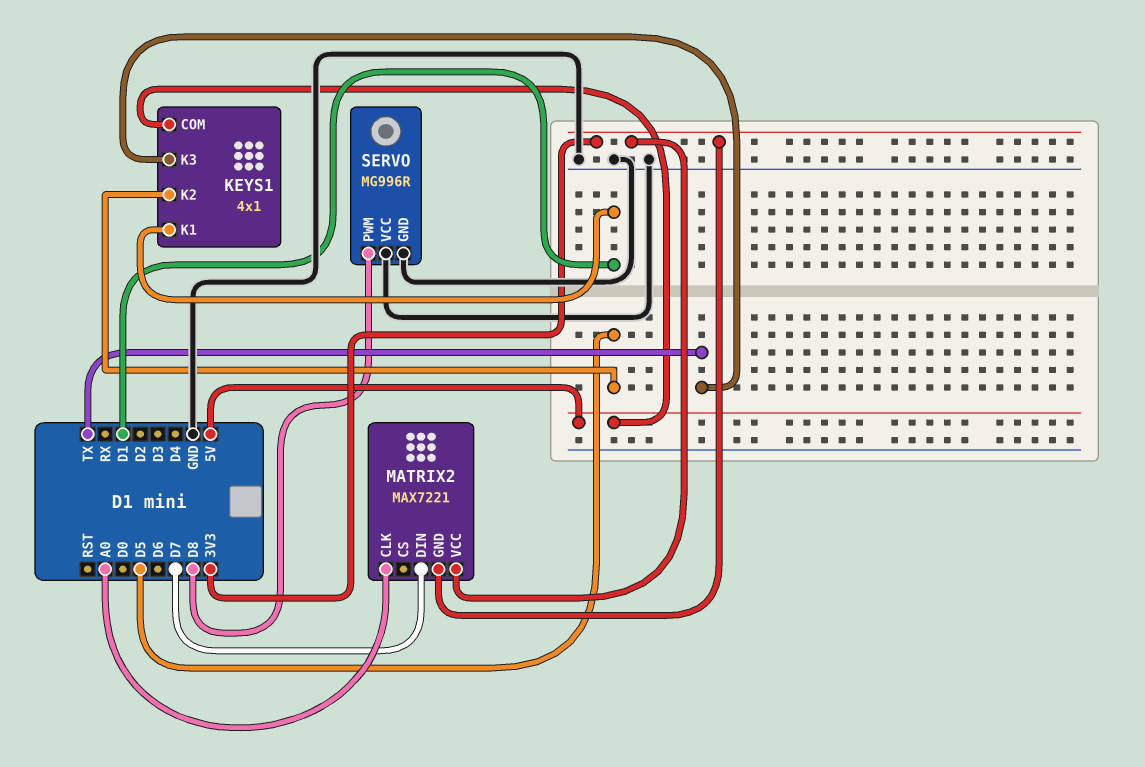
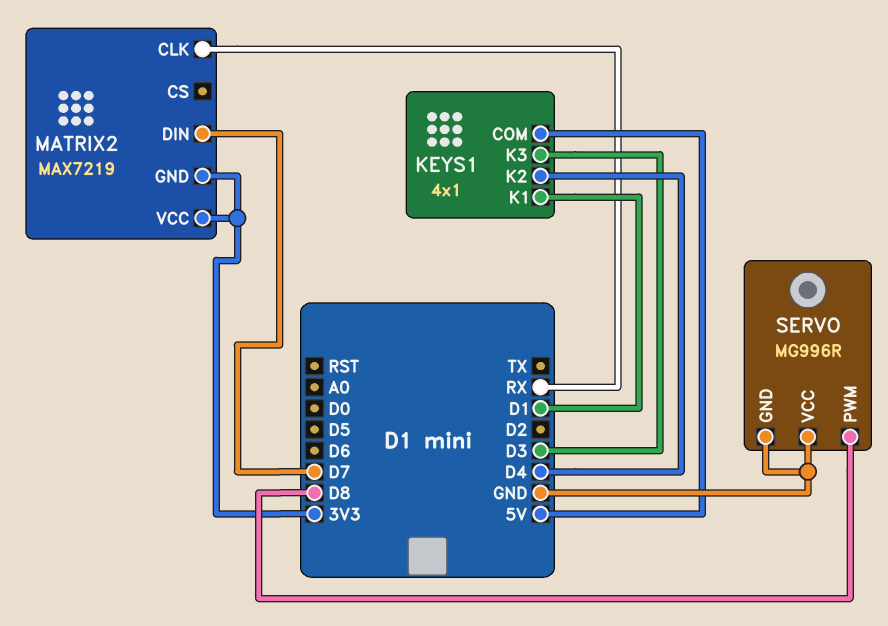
KEYS1 pin K2: D5 -> D4
KEYS1 pin K3: TX -> D3
MATRIX2: MAX7221 -> MAX7219
MATRIX2 pin CLK: A0 -> RX

